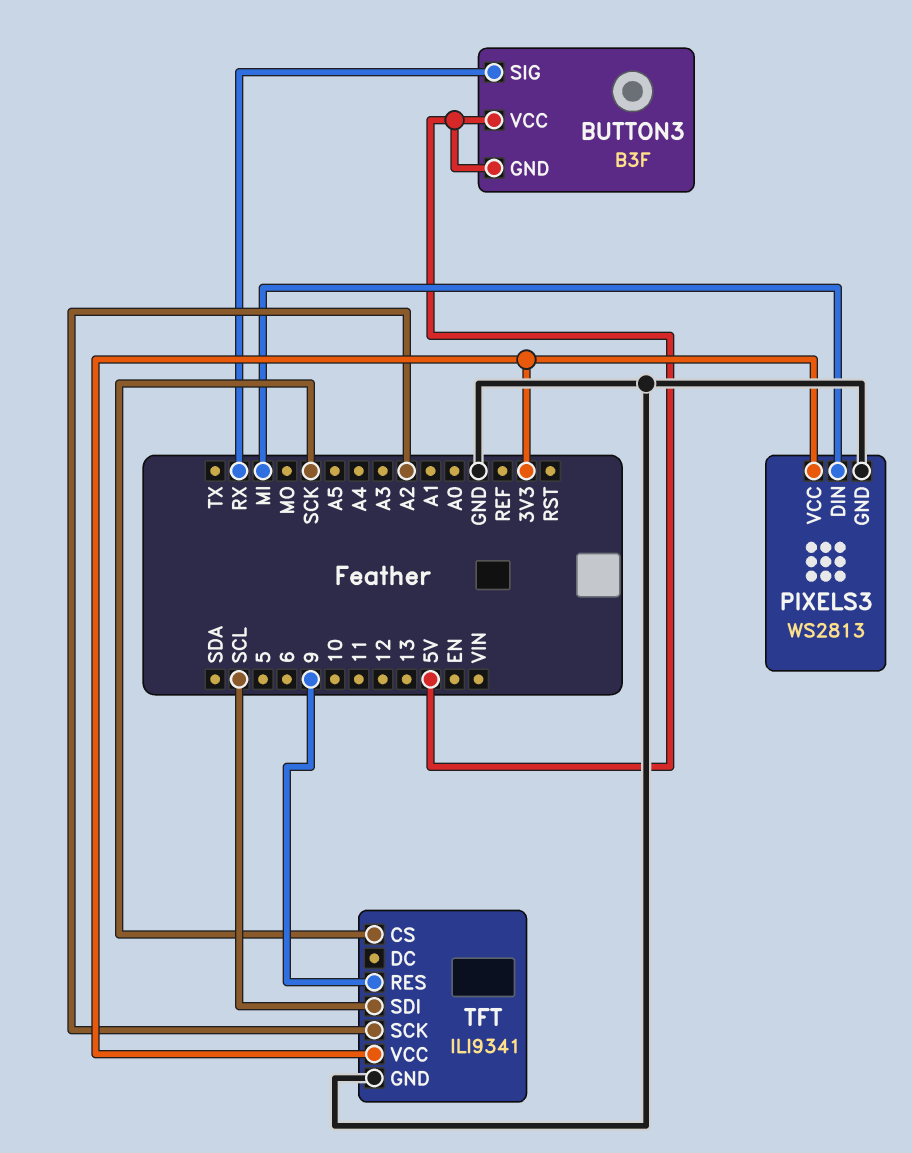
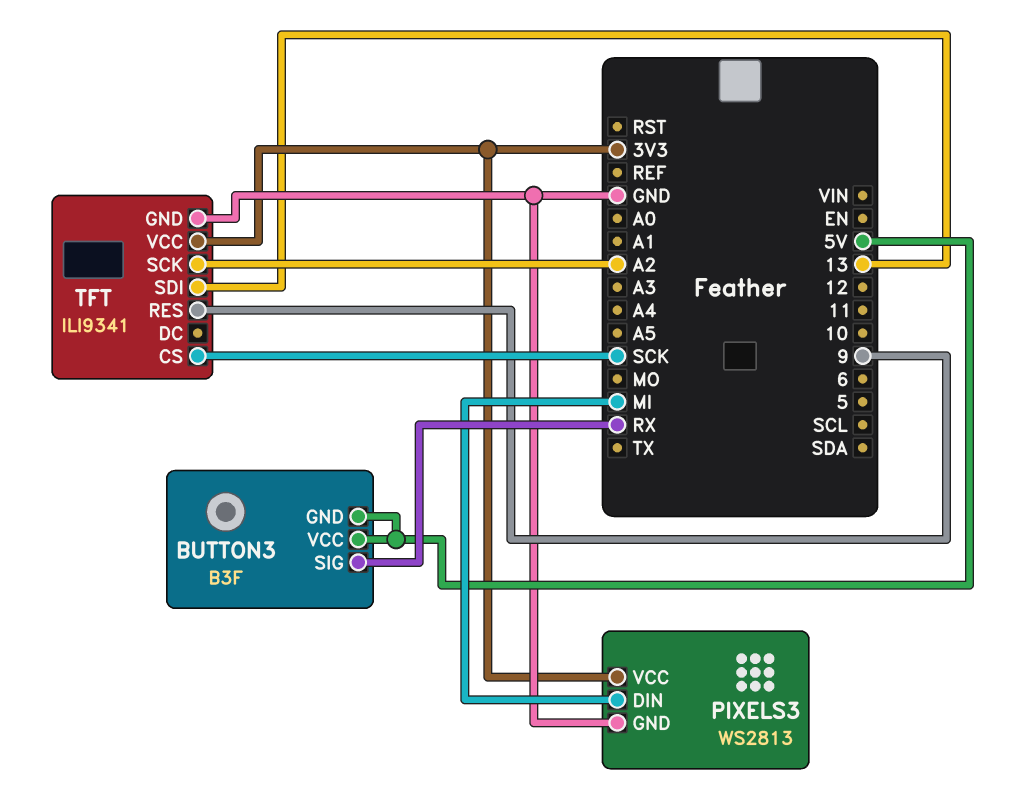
TFT pin SDI: SCL -> 13

